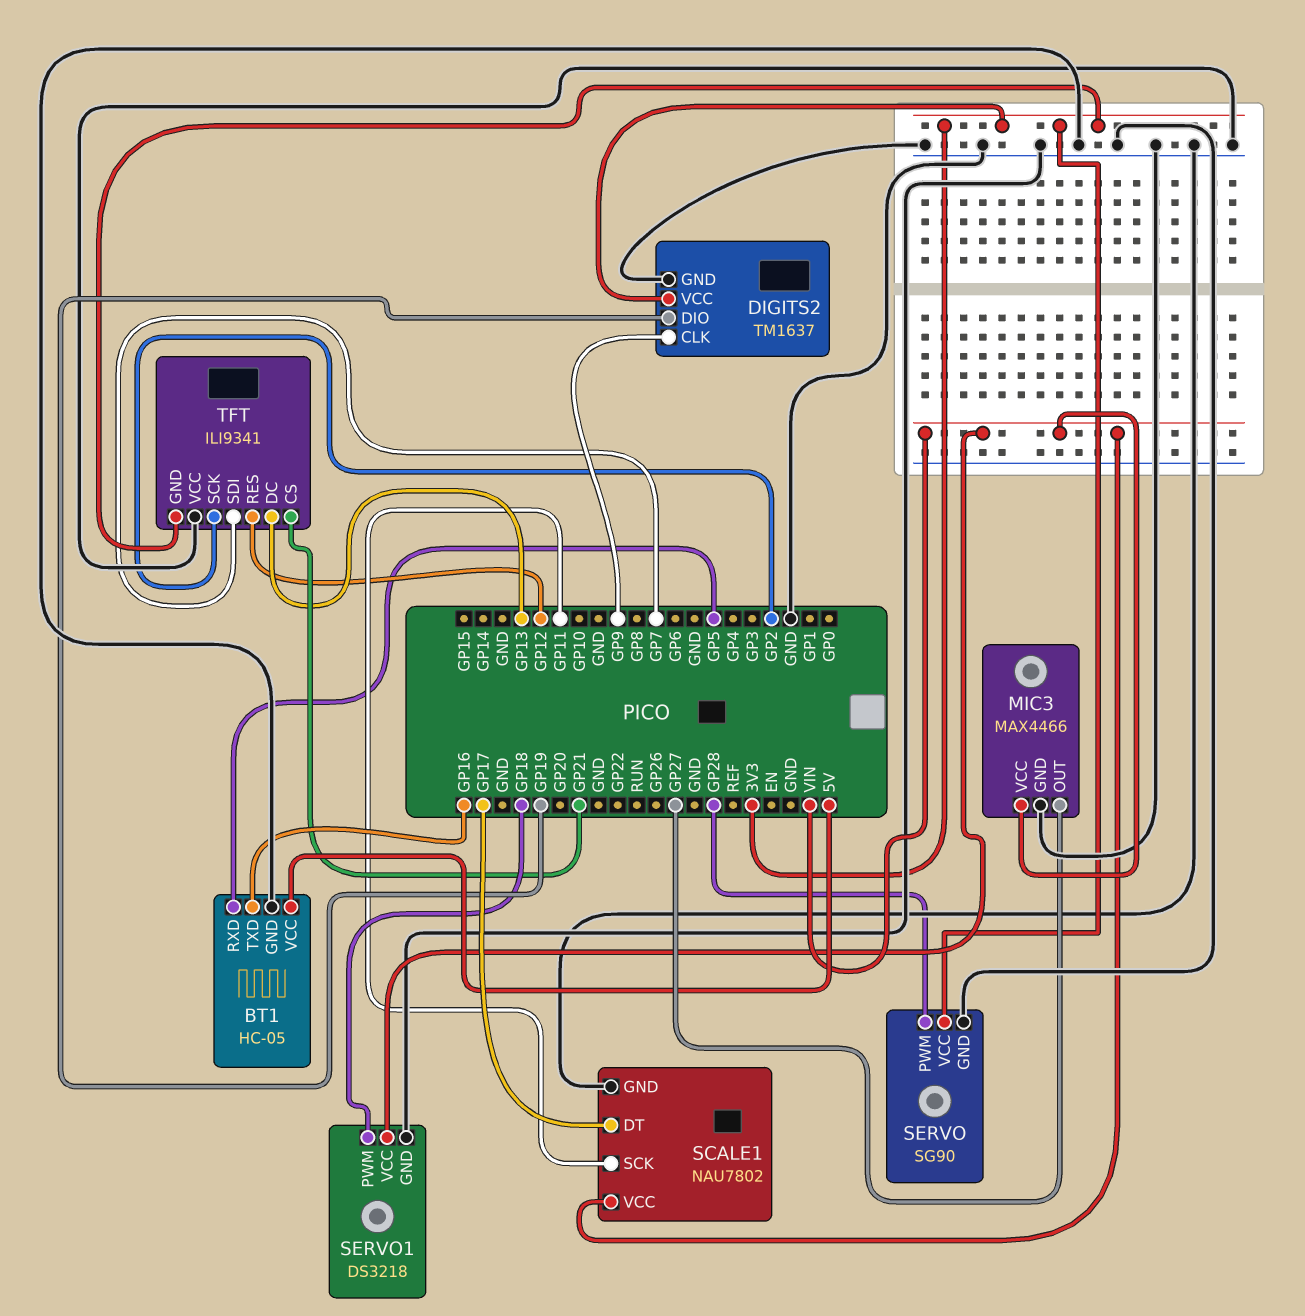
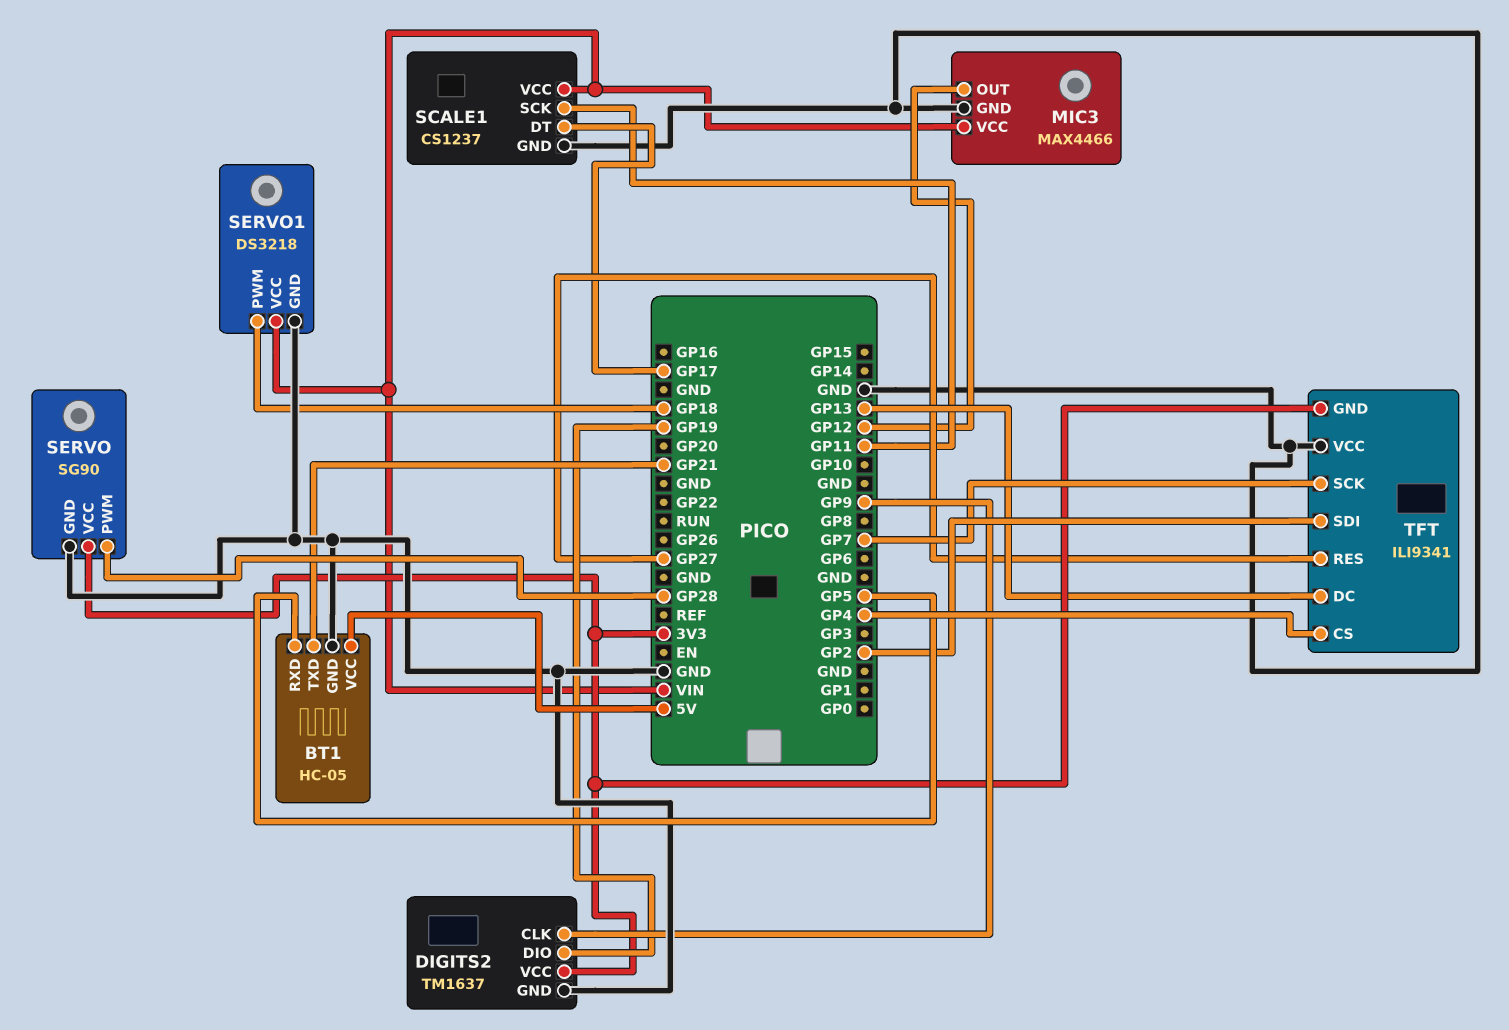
BT1 pin TXD: GP16 -> GP21
MIC3 pin OUT: GP27 -> GP12
SCALE1: NAU7802 -> CS1237
TFT pin CS: GP21 -> GP4
TFT pin RES: GP12 -> GP27
TFT pin SCK: GP2 -> GP7
TFT pin SDI: GP7 -> GP2

